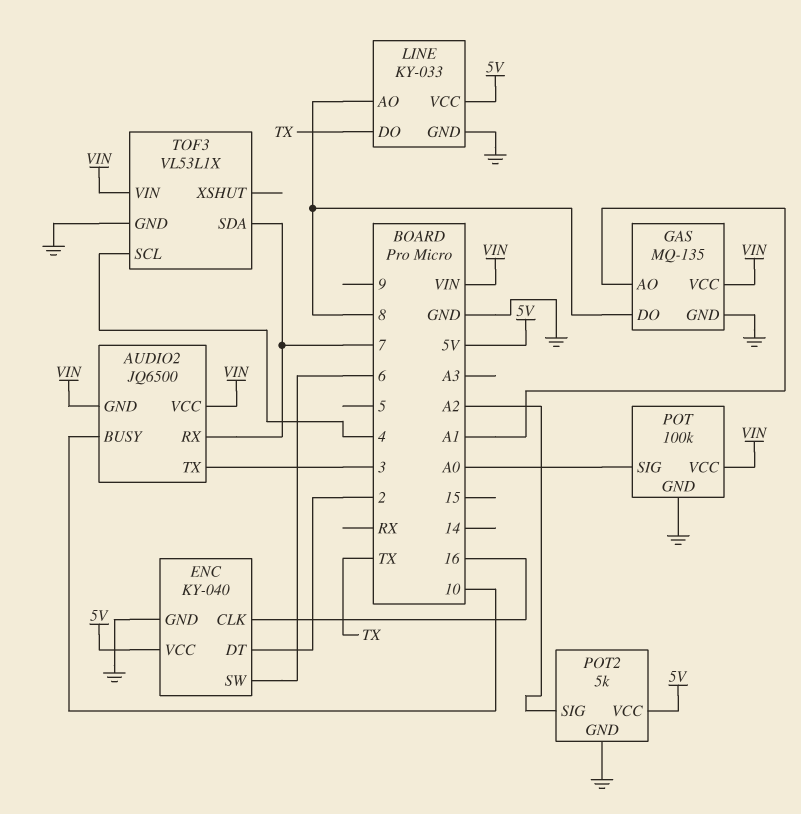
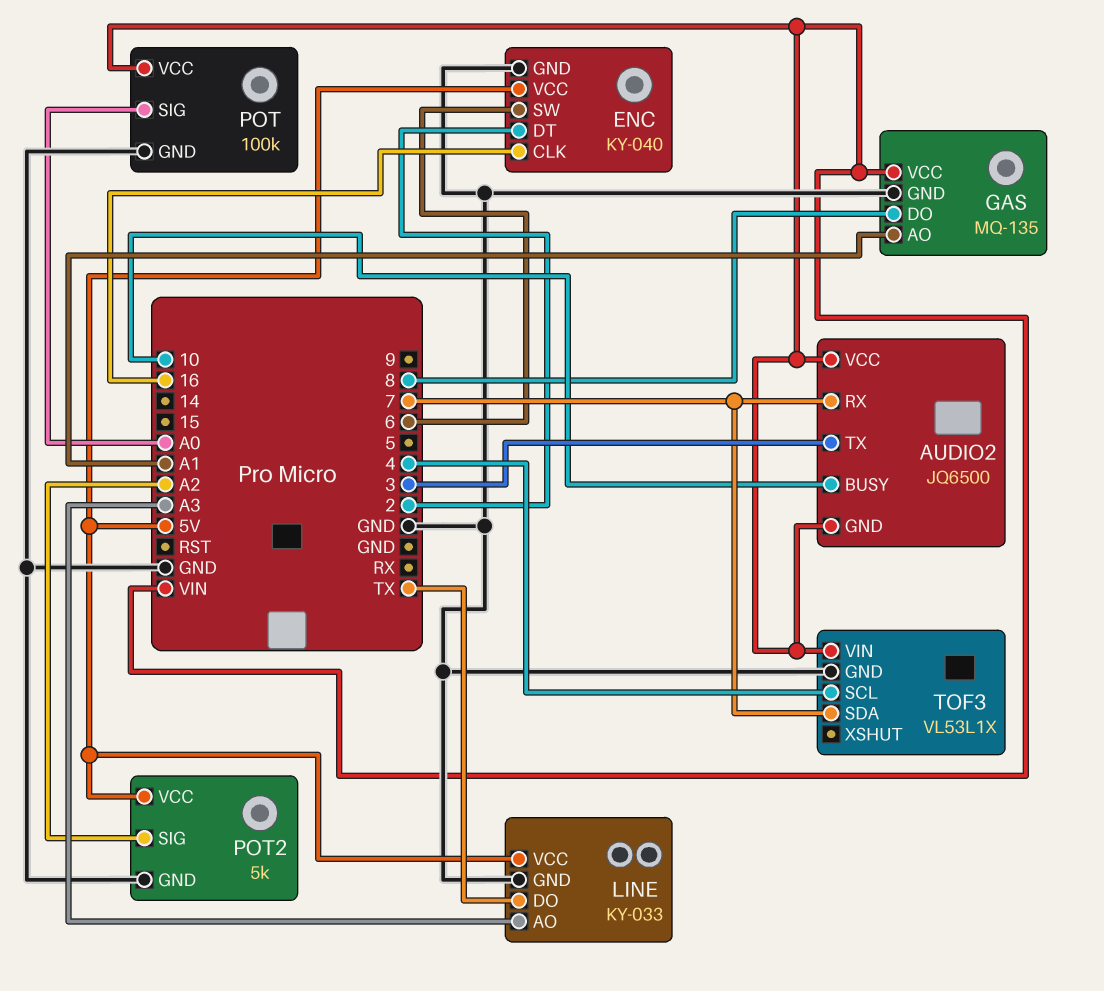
LINE pin AO: 8 -> A3

